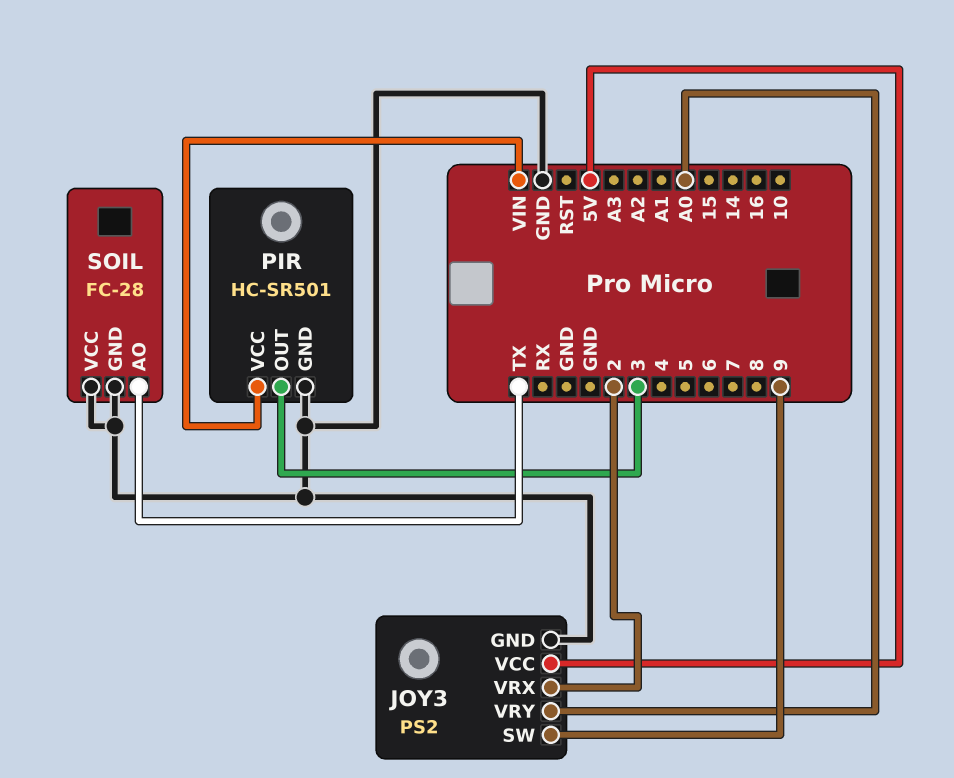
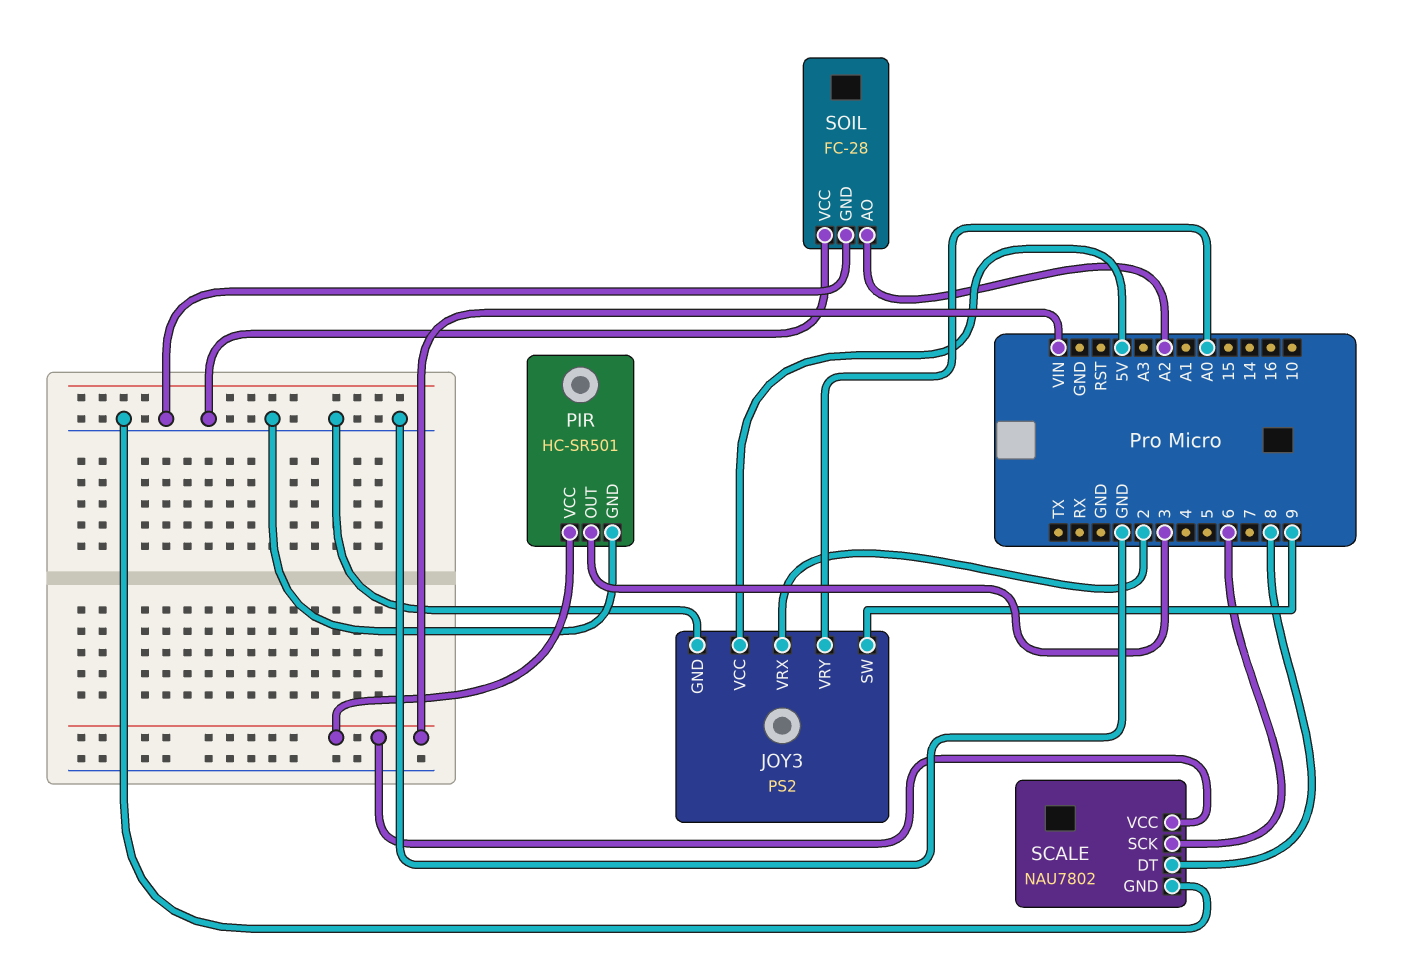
SCALE: none -> NAU7802
SCALE pin DT: none -> 8
SCALE pin GND: none -> GND
SCALE pin SCK: none -> 6
SCALE pin VCC: none -> VIN
SOIL pin AO: TX -> A2

